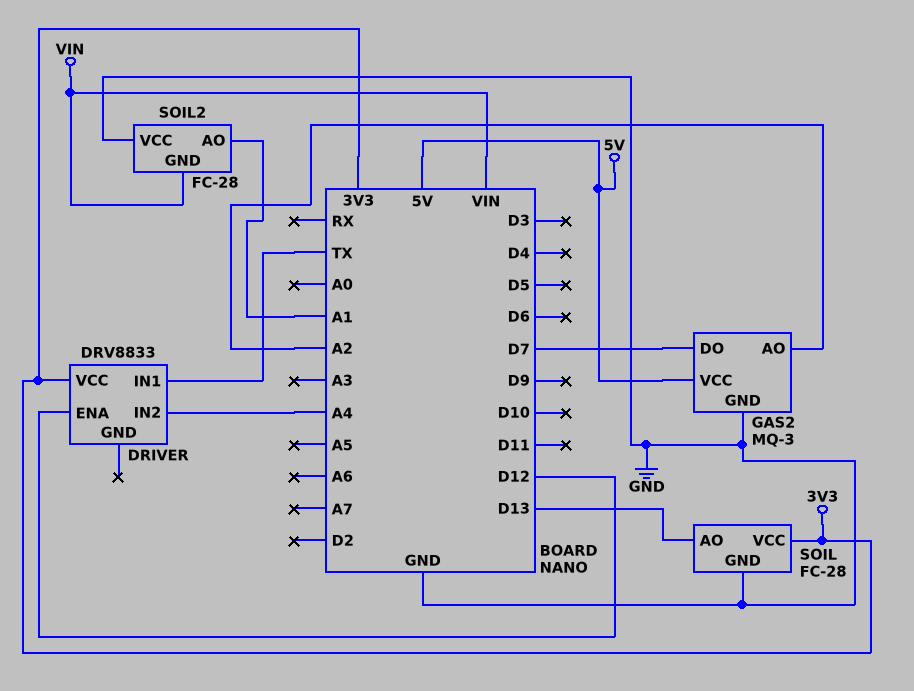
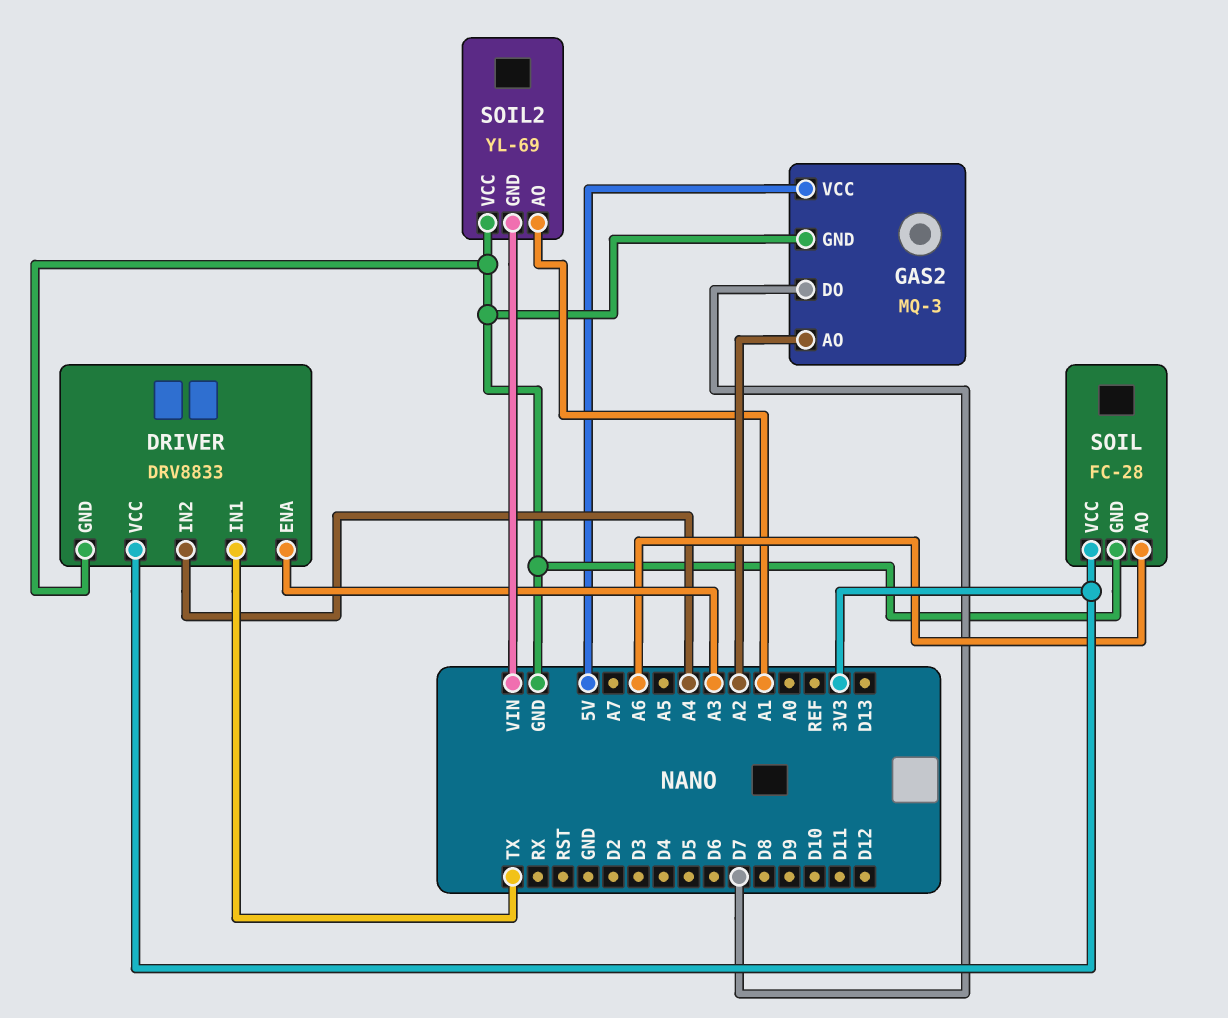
DRIVER pin ENA: D12 -> A3
DRIVER pin GND: none -> GND
SOIL pin AO: D13 -> A6
SOIL2: FC-28 -> YL-69

